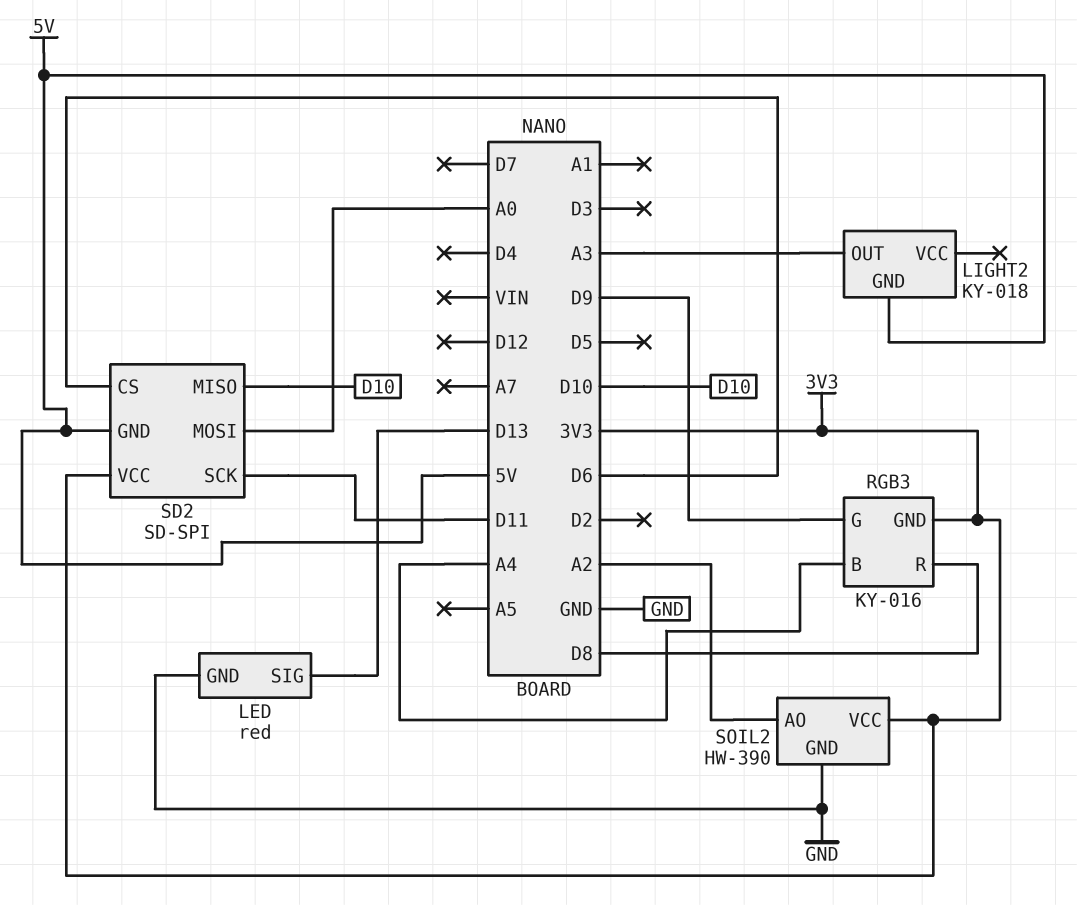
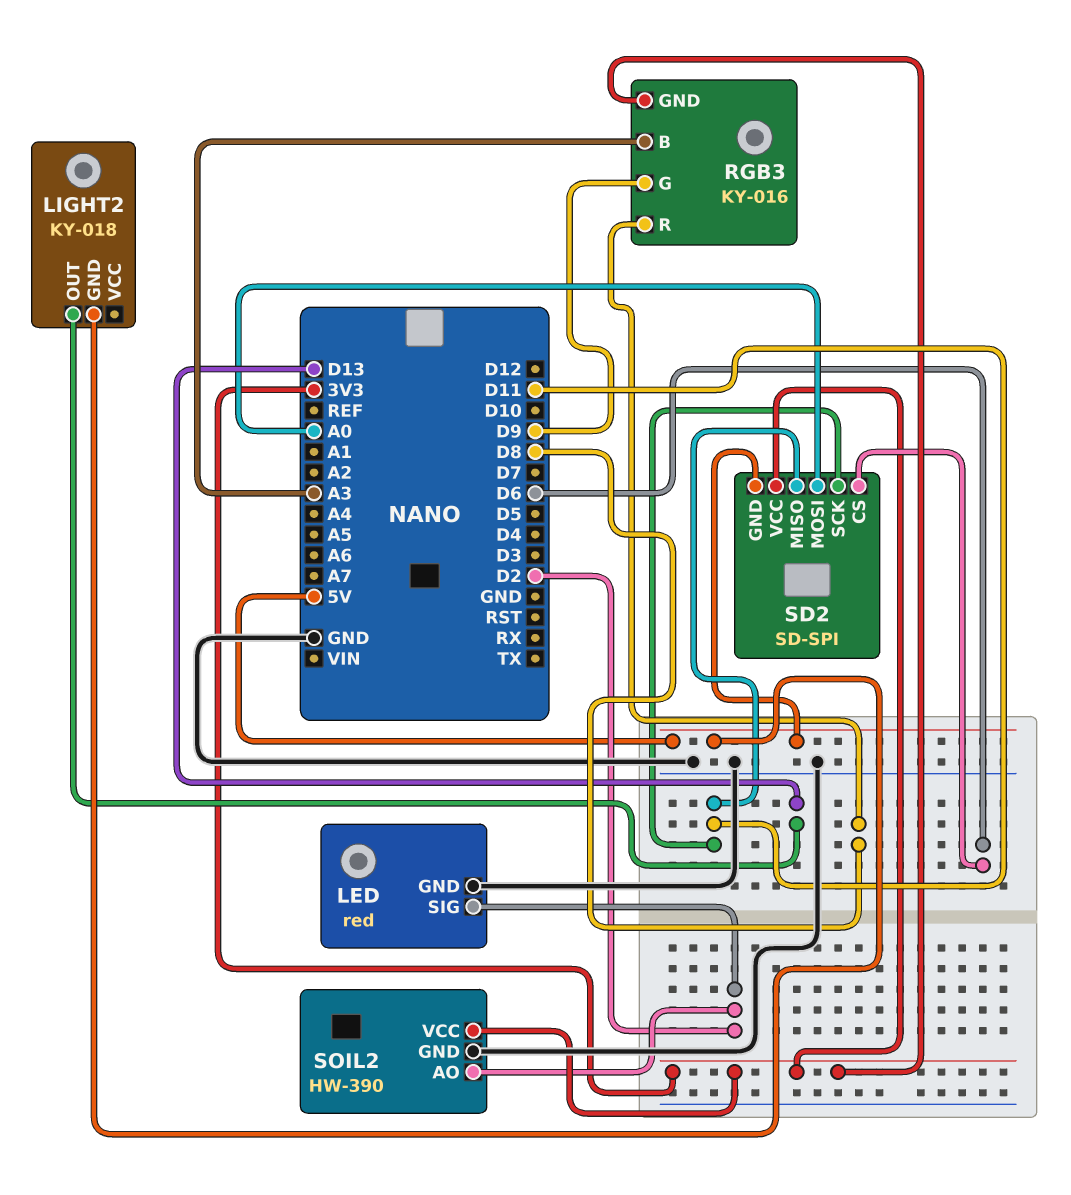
LED pin SIG: D13 -> D2
LIGHT2 pin OUT: A3 -> D13
RGB3 pin B: A4 -> A3
SD2 pin MISO: D10 -> D11
SOIL2 pin AO: A2 -> D2

